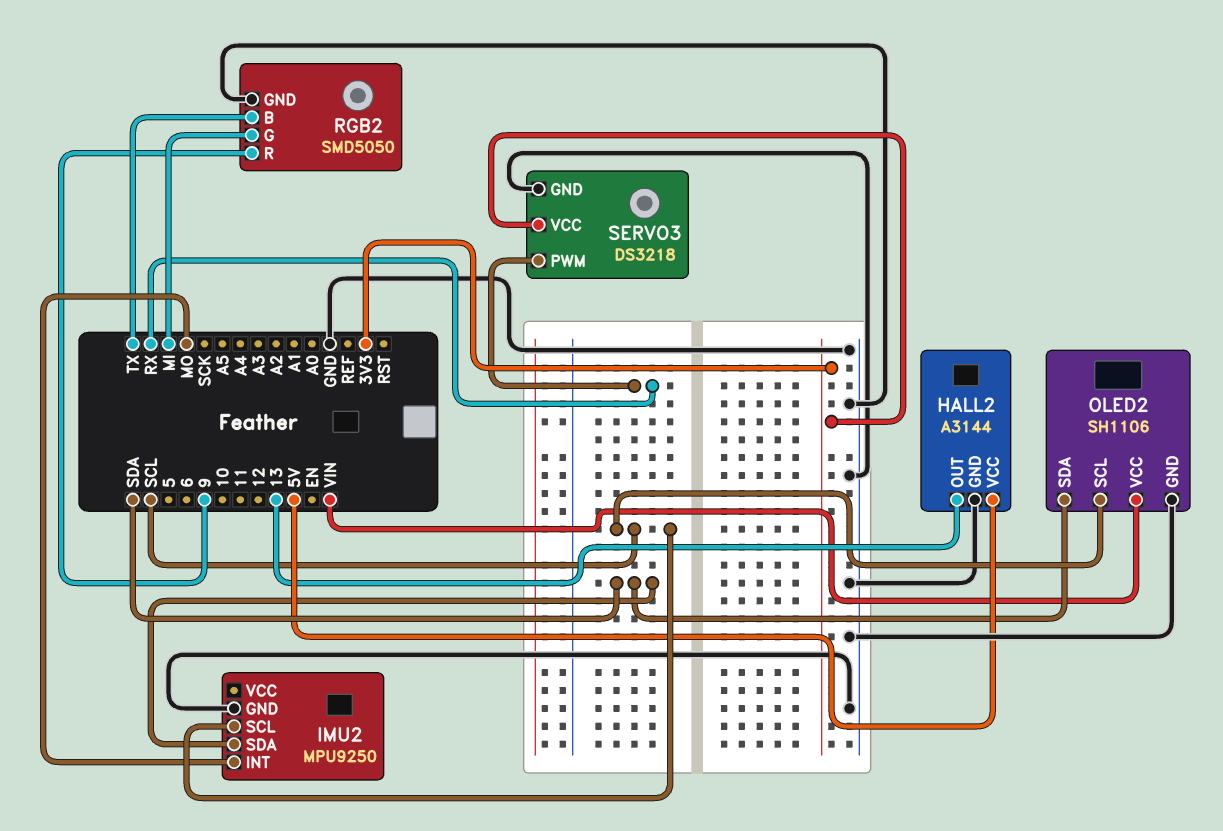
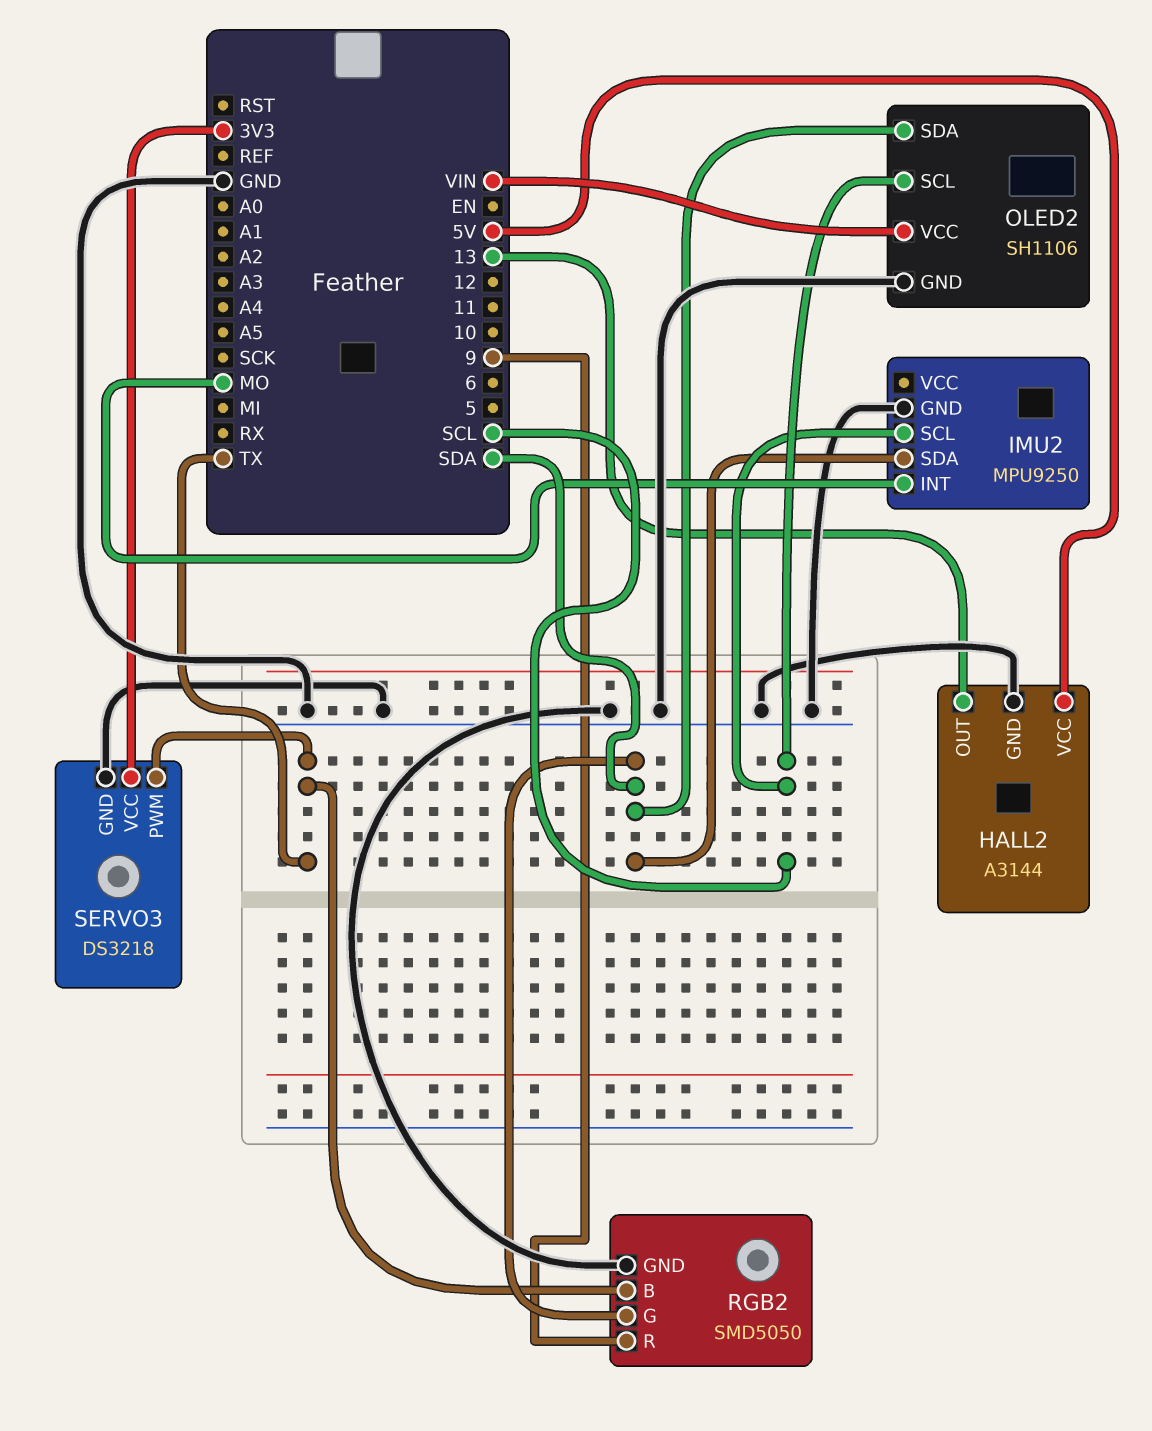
RGB2 pin G: MI -> SDA
SERVO3 pin PWM: RX -> TX

